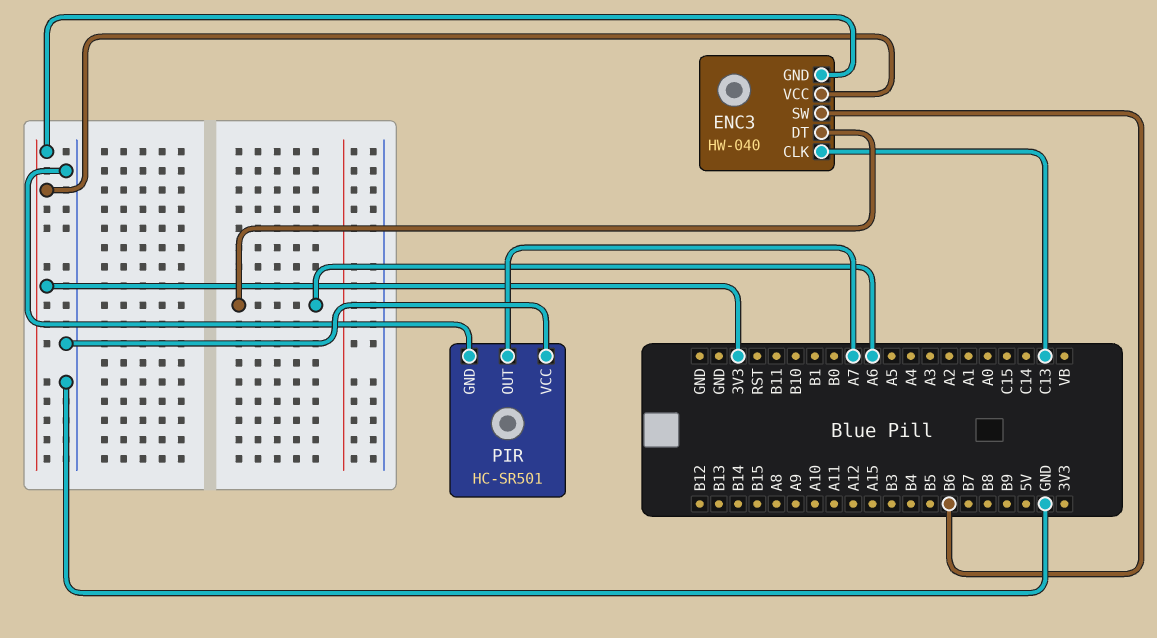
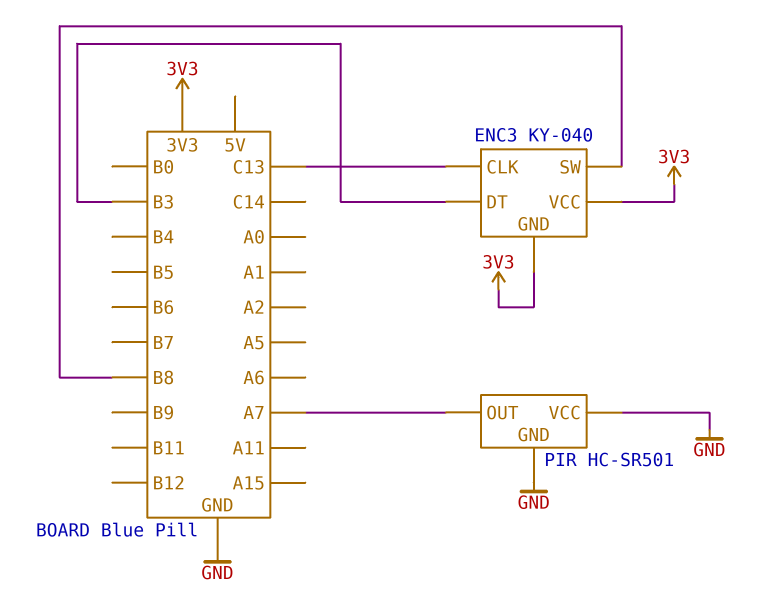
ENC3: HW-040 -> KY-040
ENC3 pin DT: A6 -> B3
ENC3 pin SW: B6 -> B8

